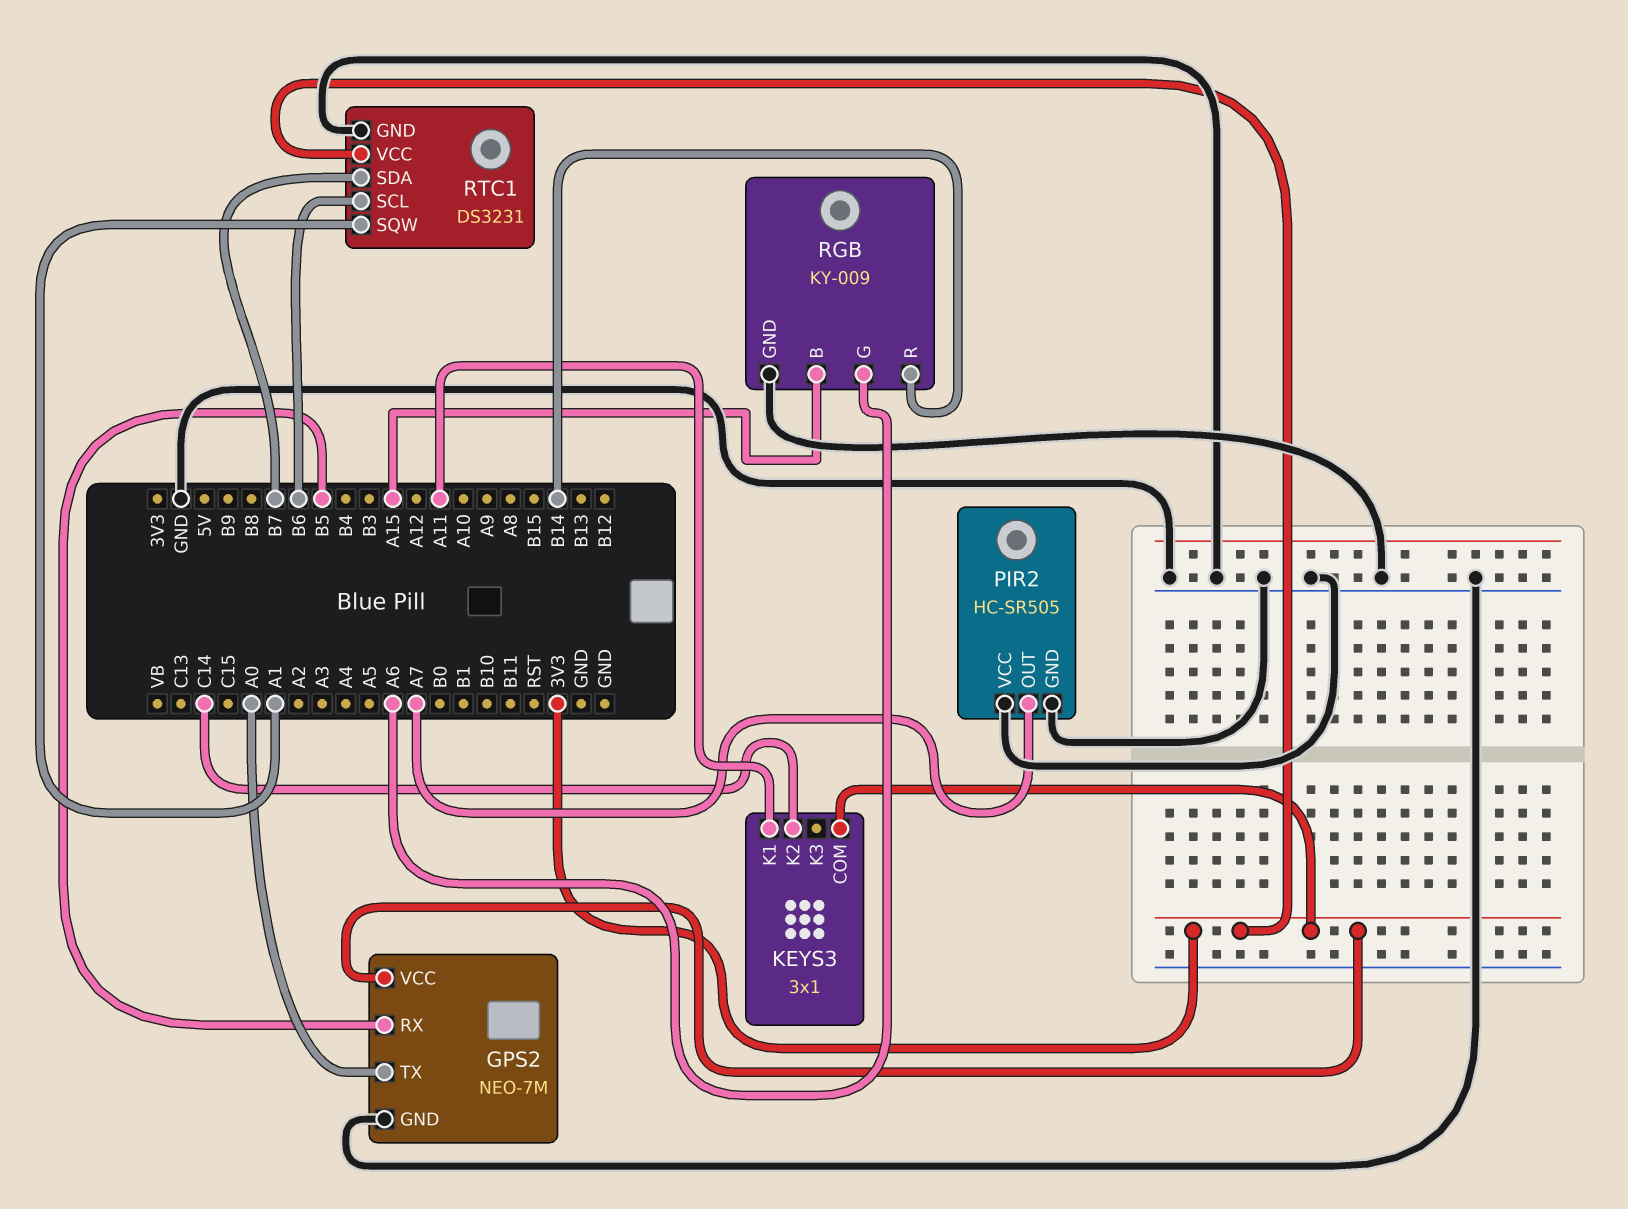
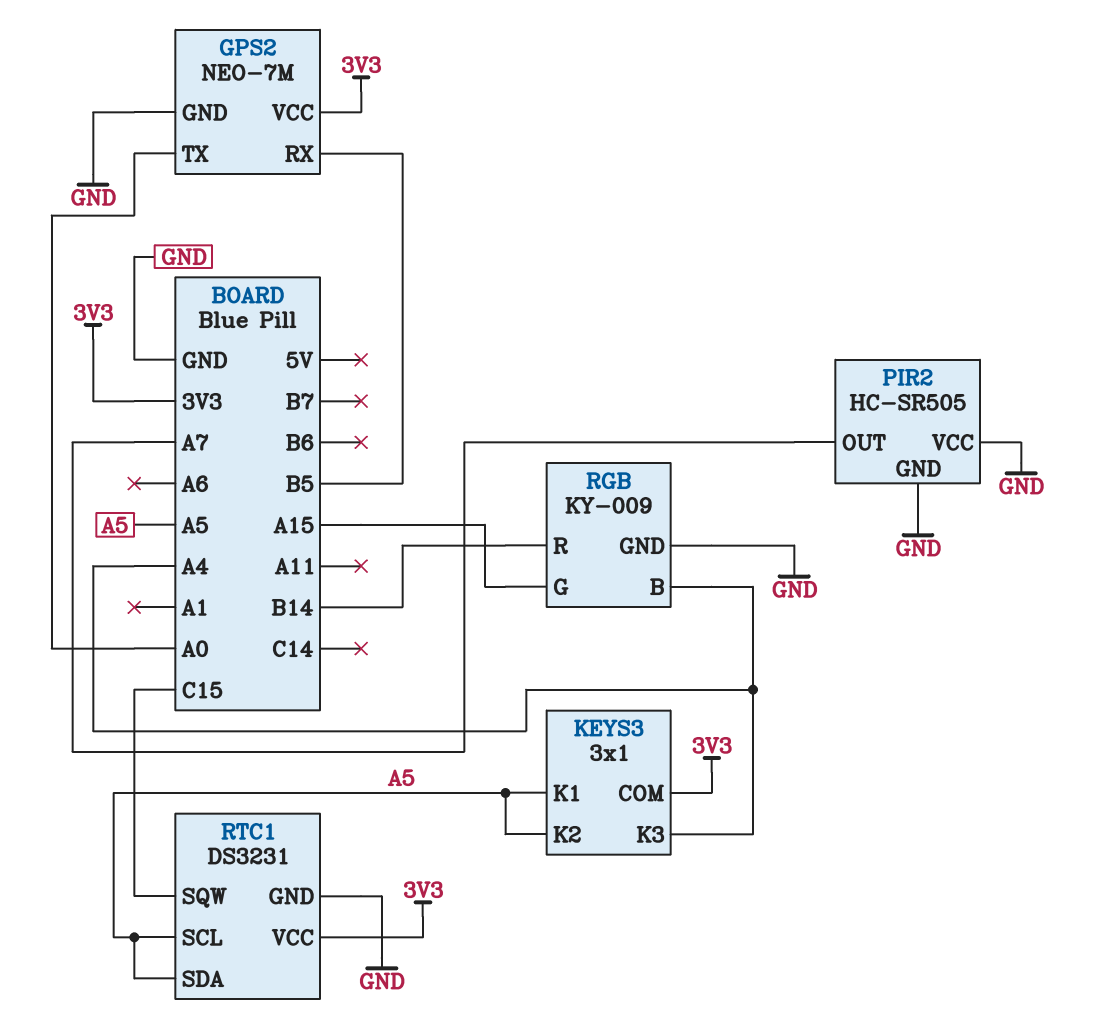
KEYS3 pin K1: A11 -> A5
KEYS3 pin K2: C14 -> A5
KEYS3 pin K3: none -> A4
RGB pin B: A15 -> A4
RGB pin G: A6 -> A15
RTC1 pin SCL: B6 -> A5
RTC1 pin SDA: B7 -> A5
RTC1 pin SQW: A1 -> C15

